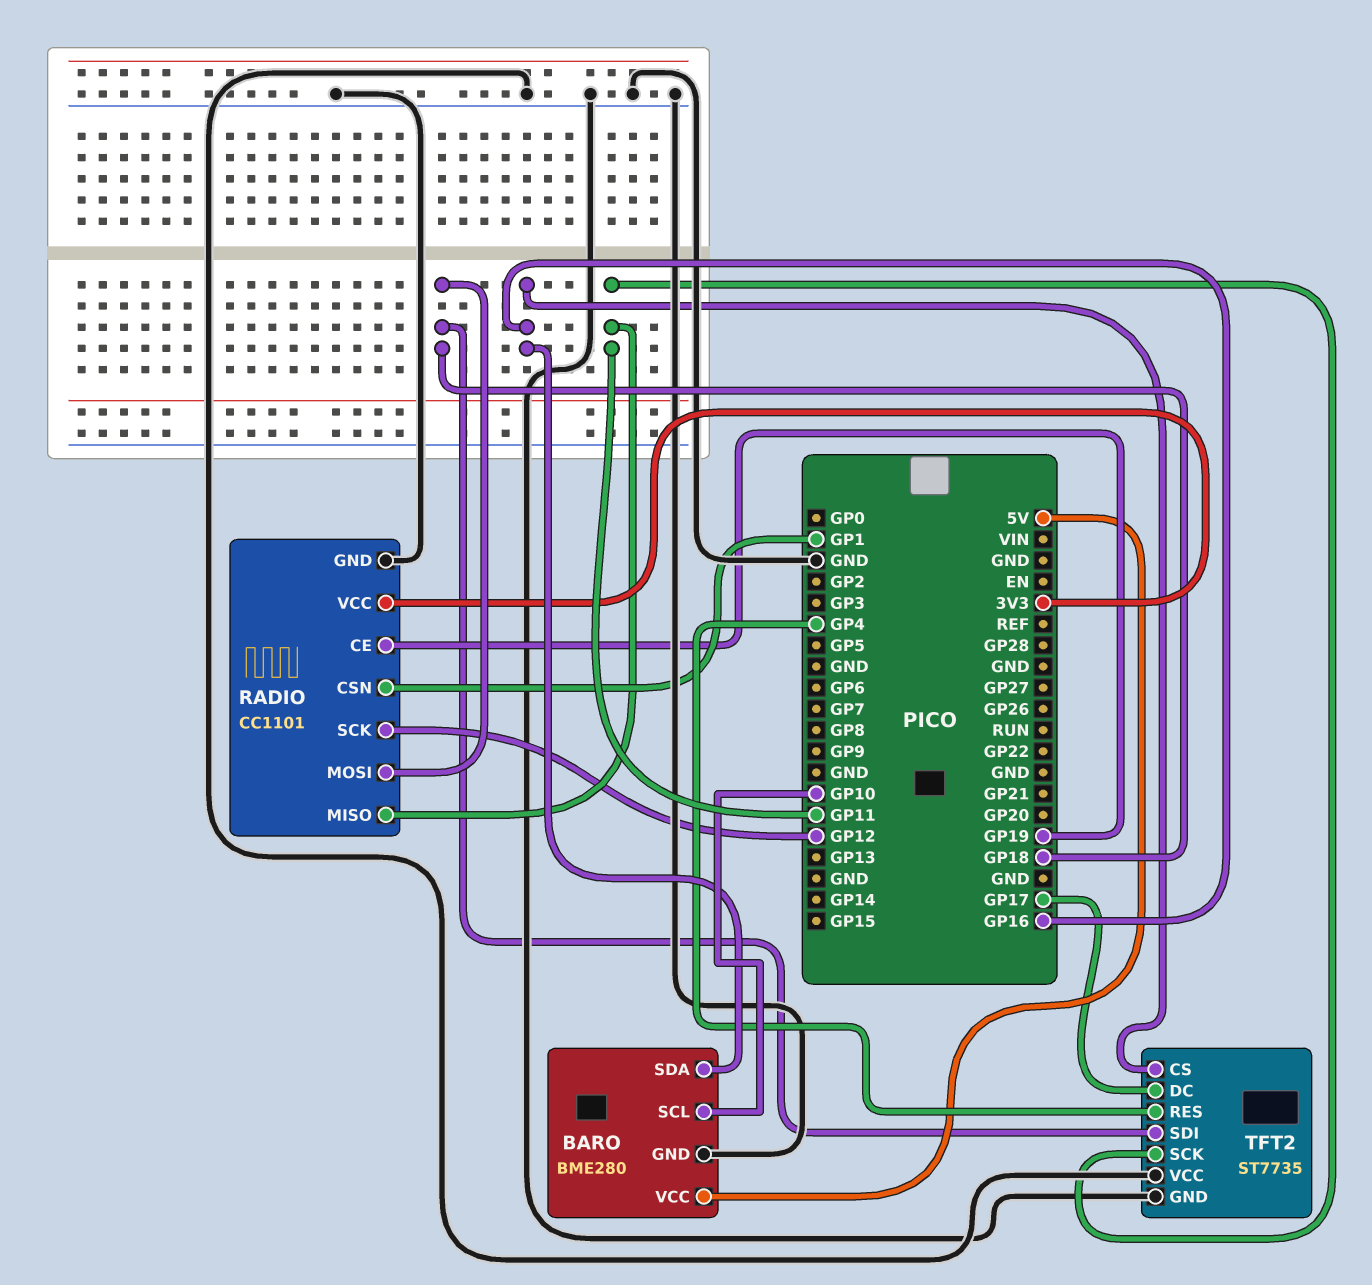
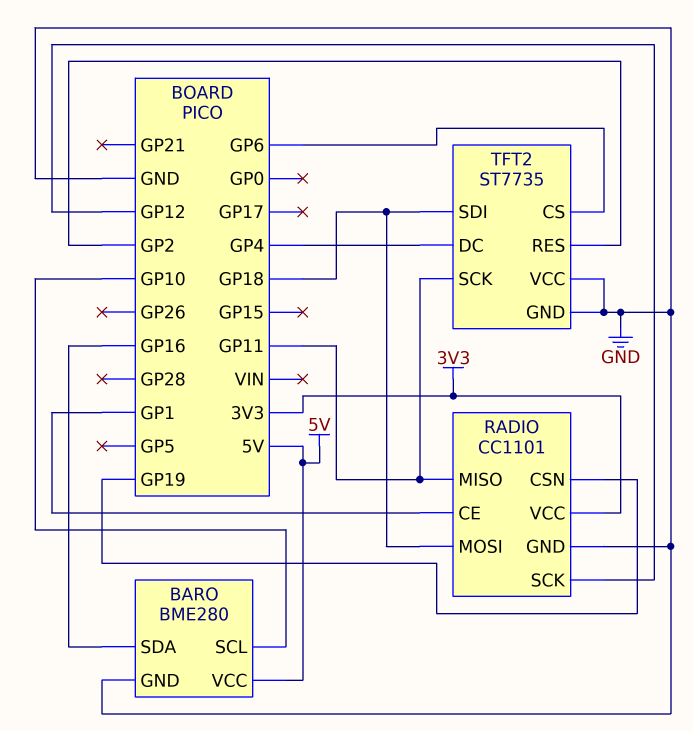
RADIO pin CE: GP19 -> GP1
RADIO pin CSN: GP1 -> GP19
TFT2 pin CS: GP16 -> GP6
TFT2 pin DC: GP17 -> GP4
TFT2 pin RES: GP4 -> GP2

